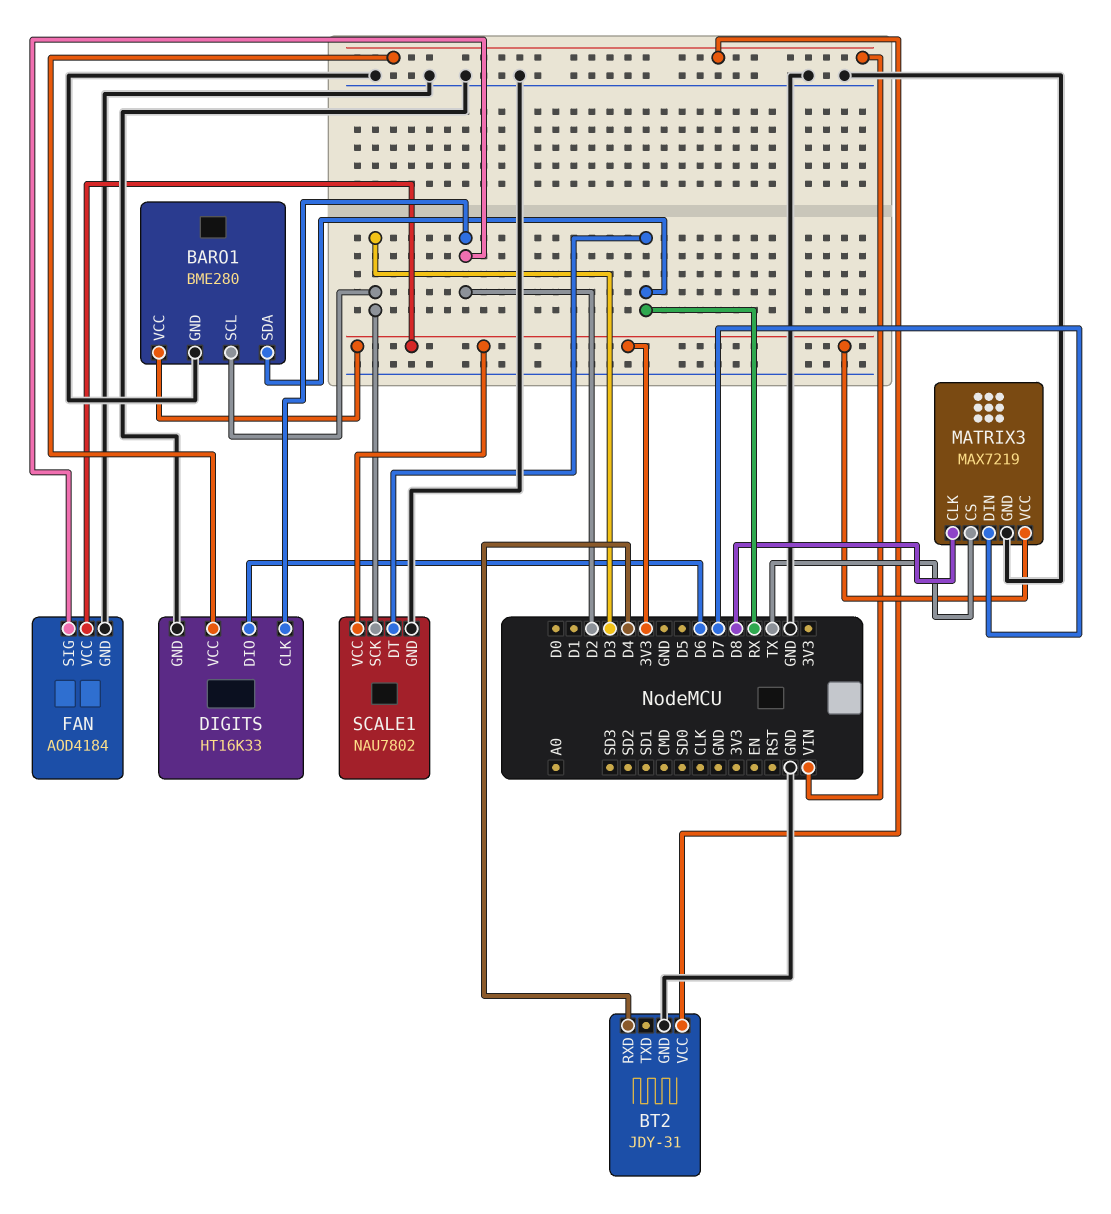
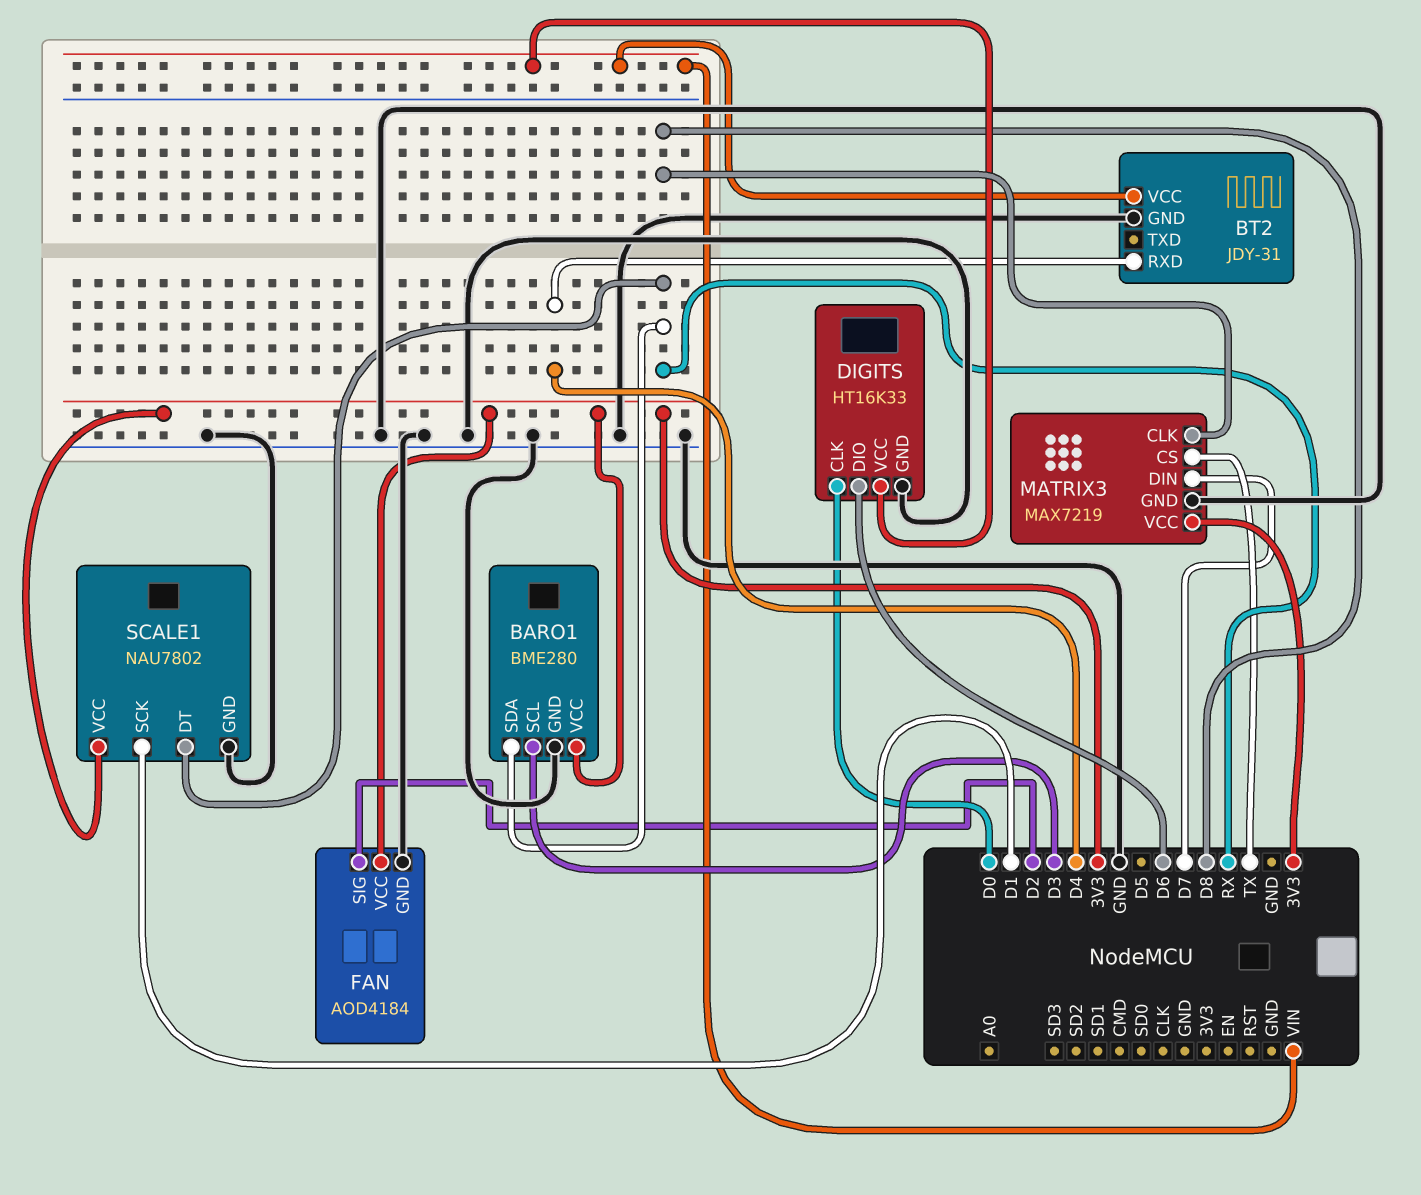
DIGITS pin CLK: D2 -> D0
SCALE1 pin SCK: D3 -> D1

